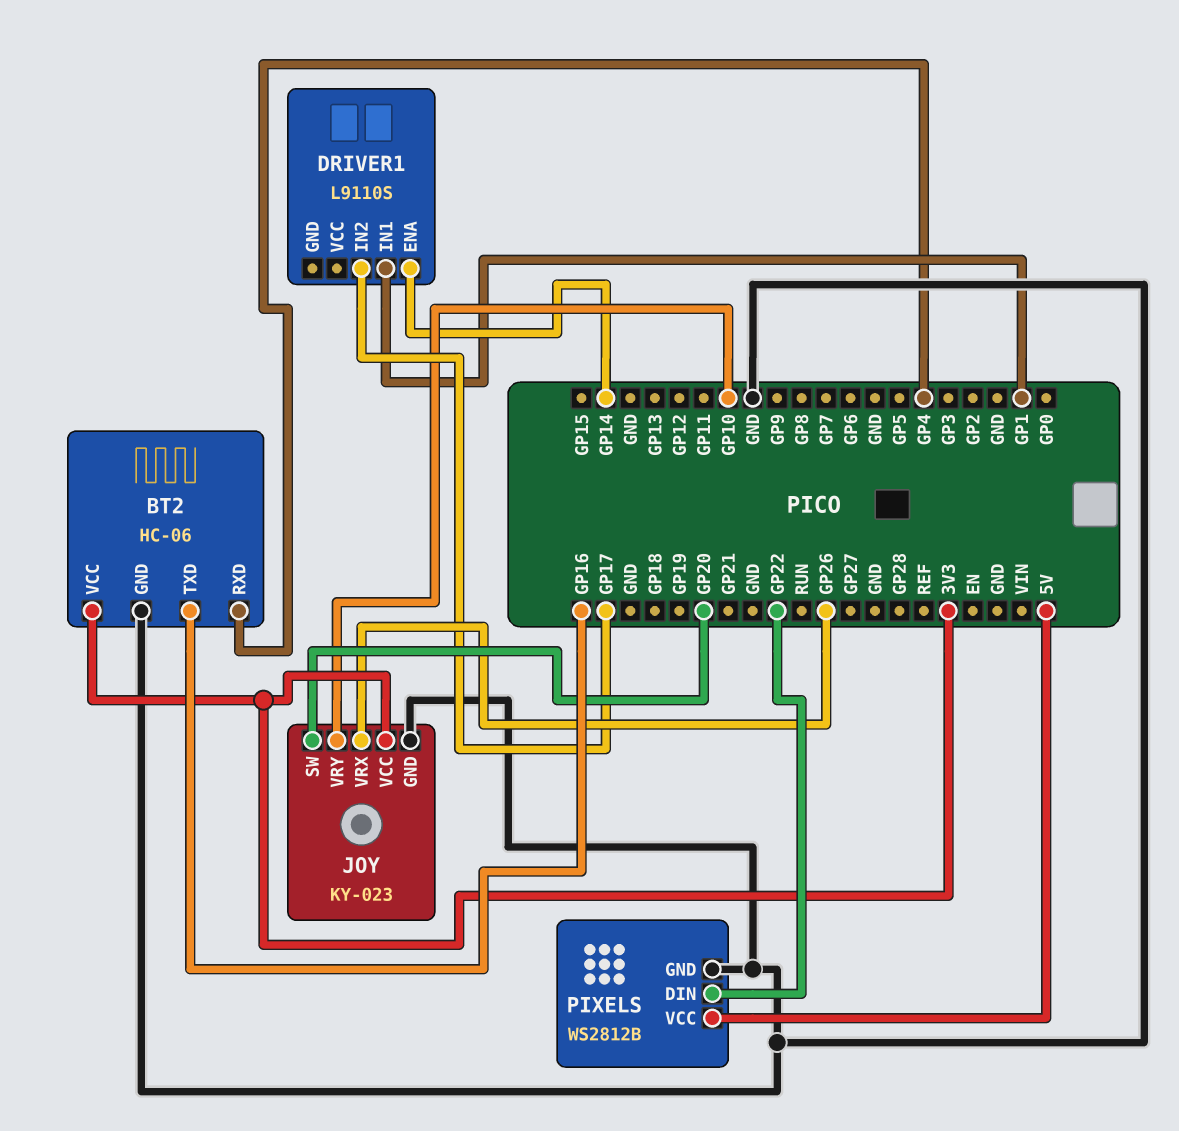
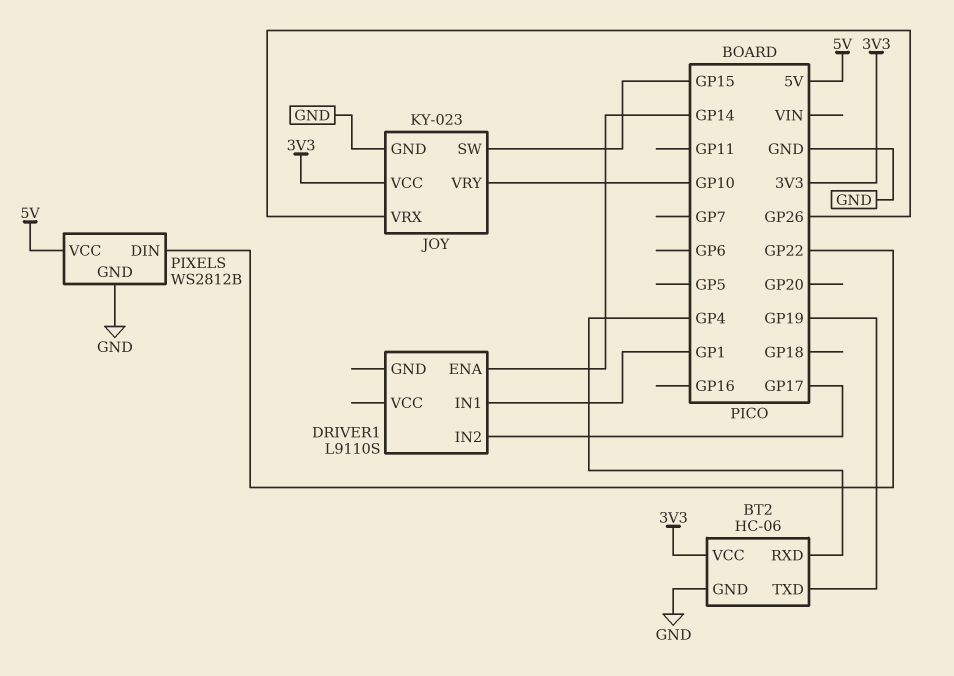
BT2 pin TXD: GP16 -> GP19
JOY pin SW: GP20 -> GP15

